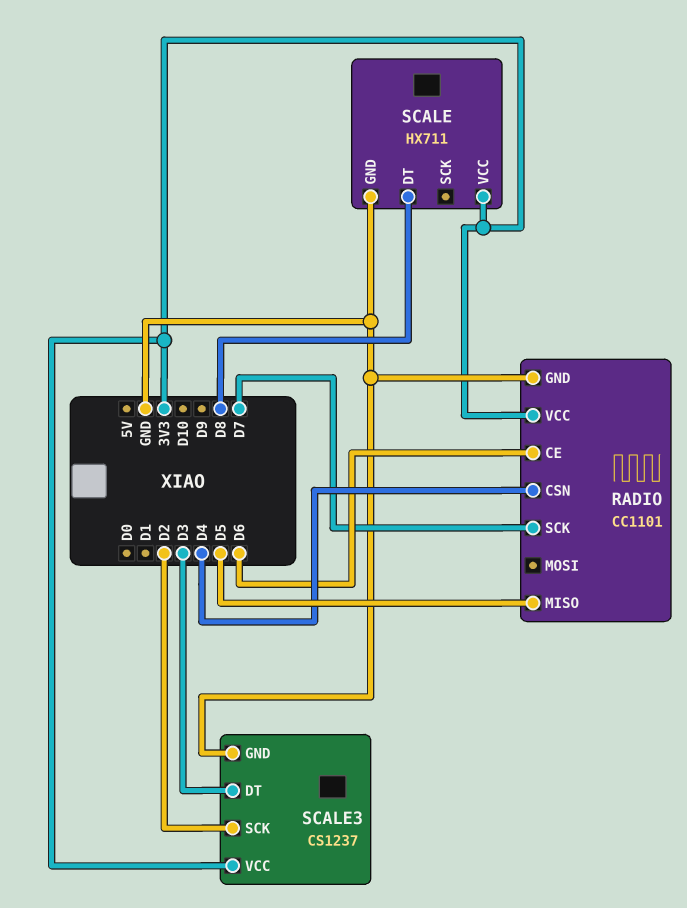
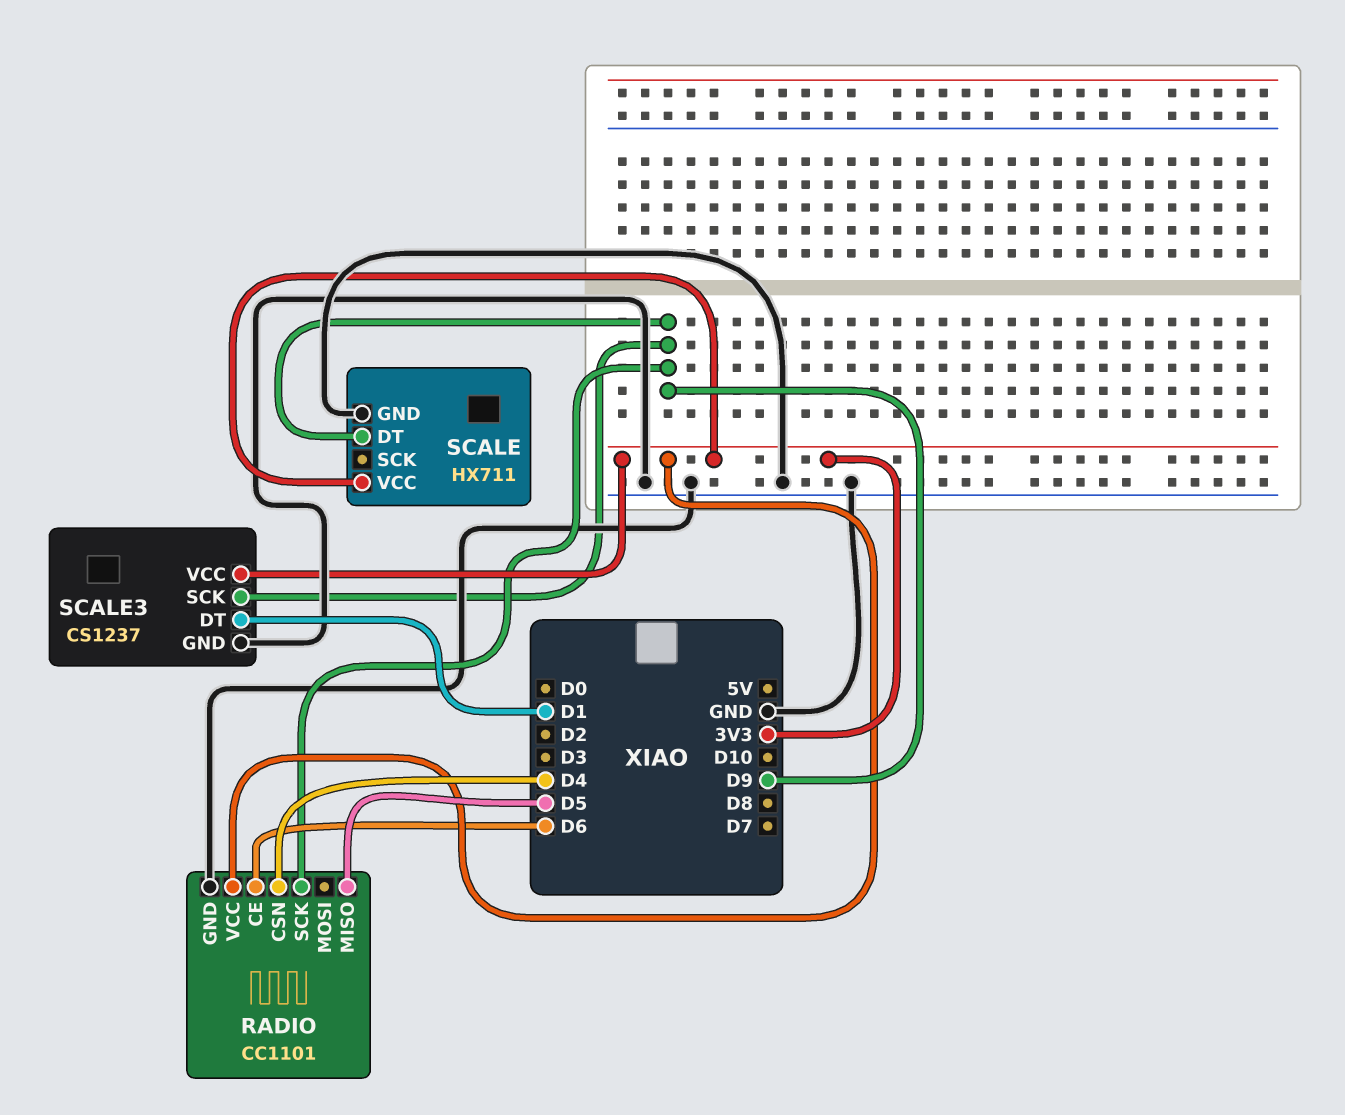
RADIO pin SCK: D7 -> D9
SCALE pin DT: D8 -> D9
SCALE3 pin DT: D3 -> D1
SCALE3 pin SCK: D2 -> D9

